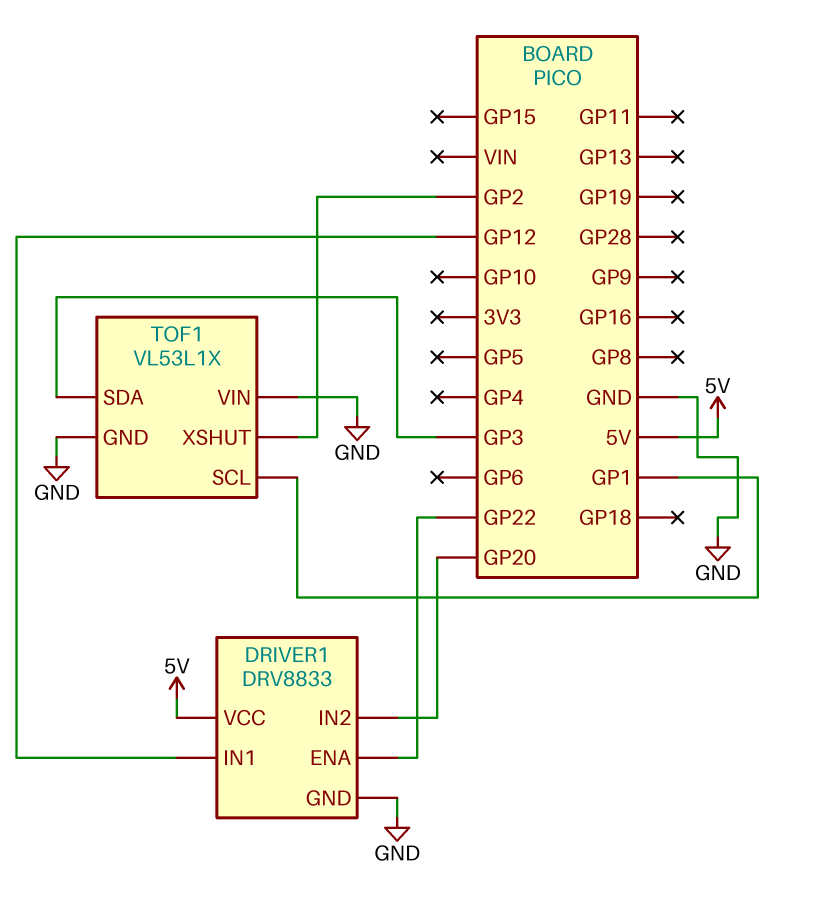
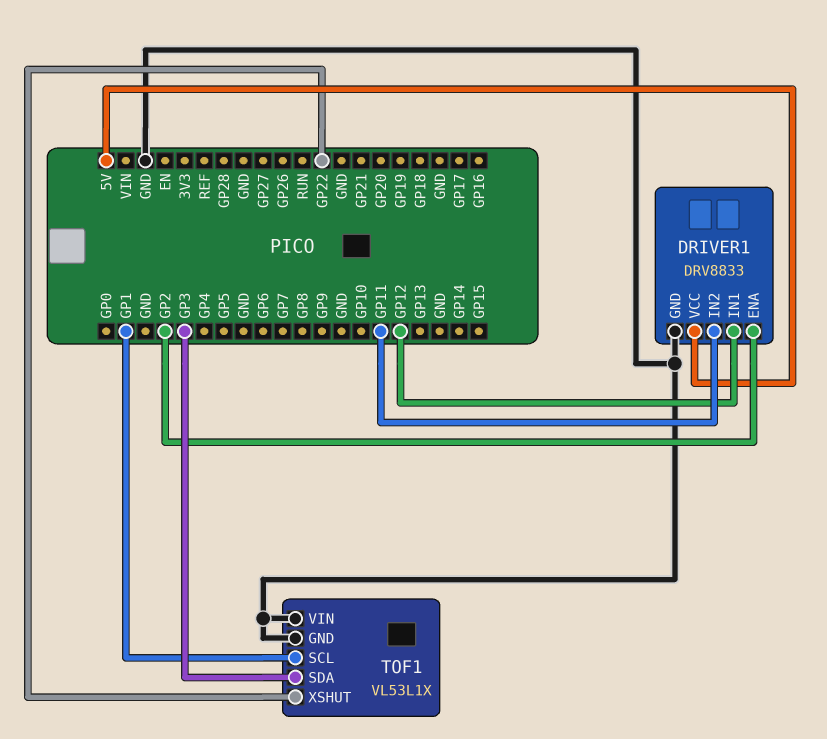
DRIVER1 pin ENA: GP22 -> GP2
DRIVER1 pin IN2: GP20 -> GP11
TOF1 pin XSHUT: GP2 -> GP22

